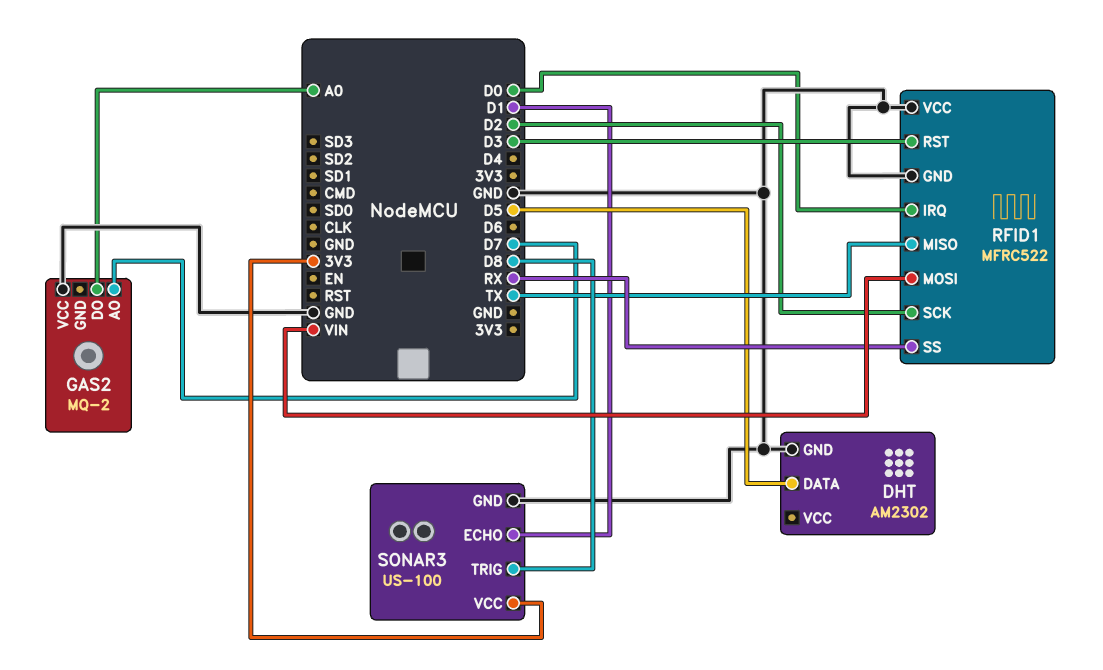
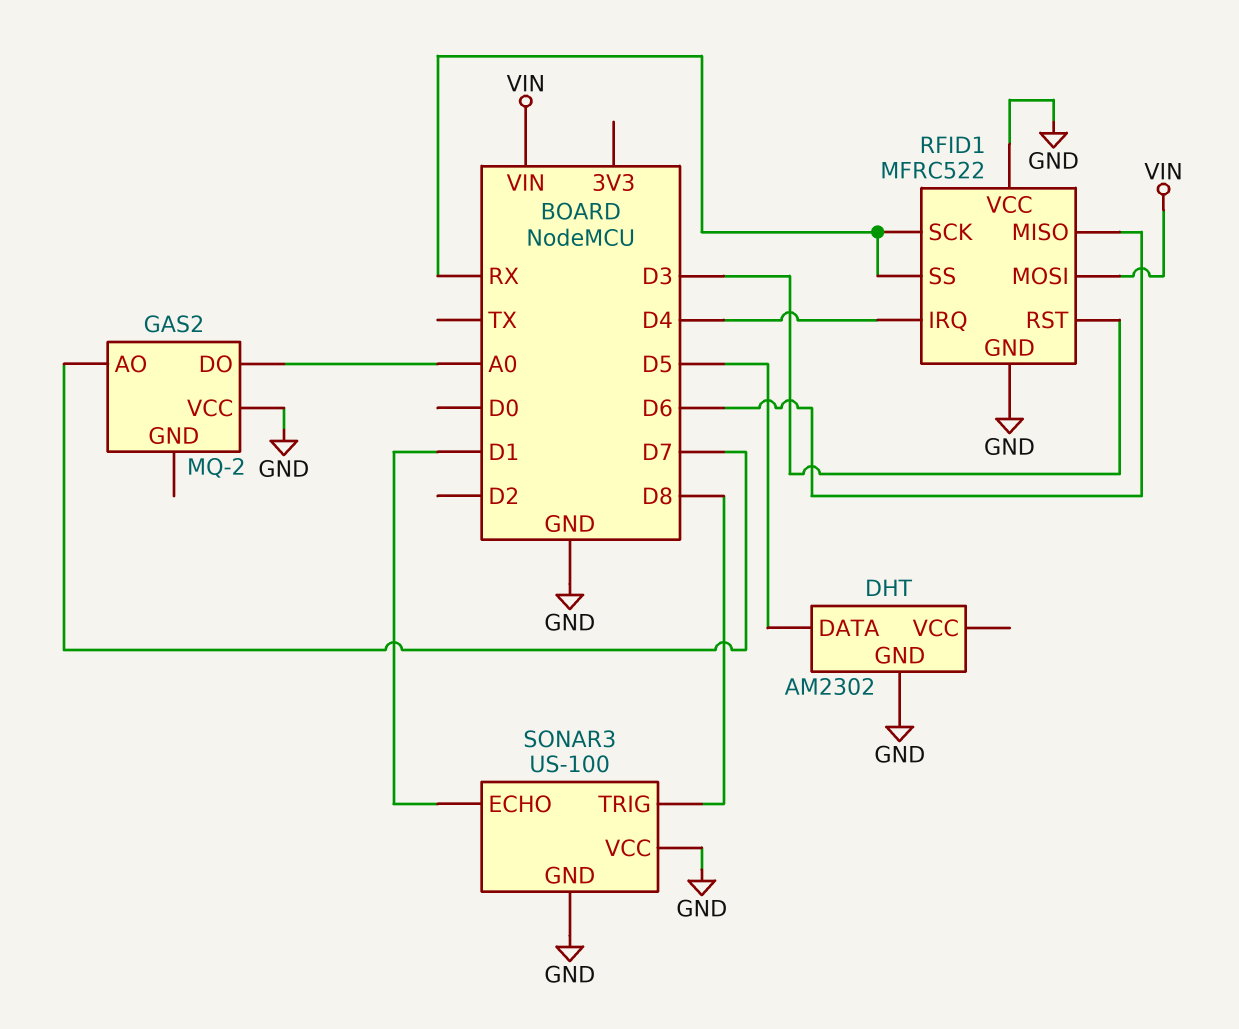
RFID1 pin IRQ: D0 -> D4
RFID1 pin MISO: TX -> D6
RFID1 pin SCK: D2 -> RX
SONAR3 pin VCC: 3V3 -> GND

